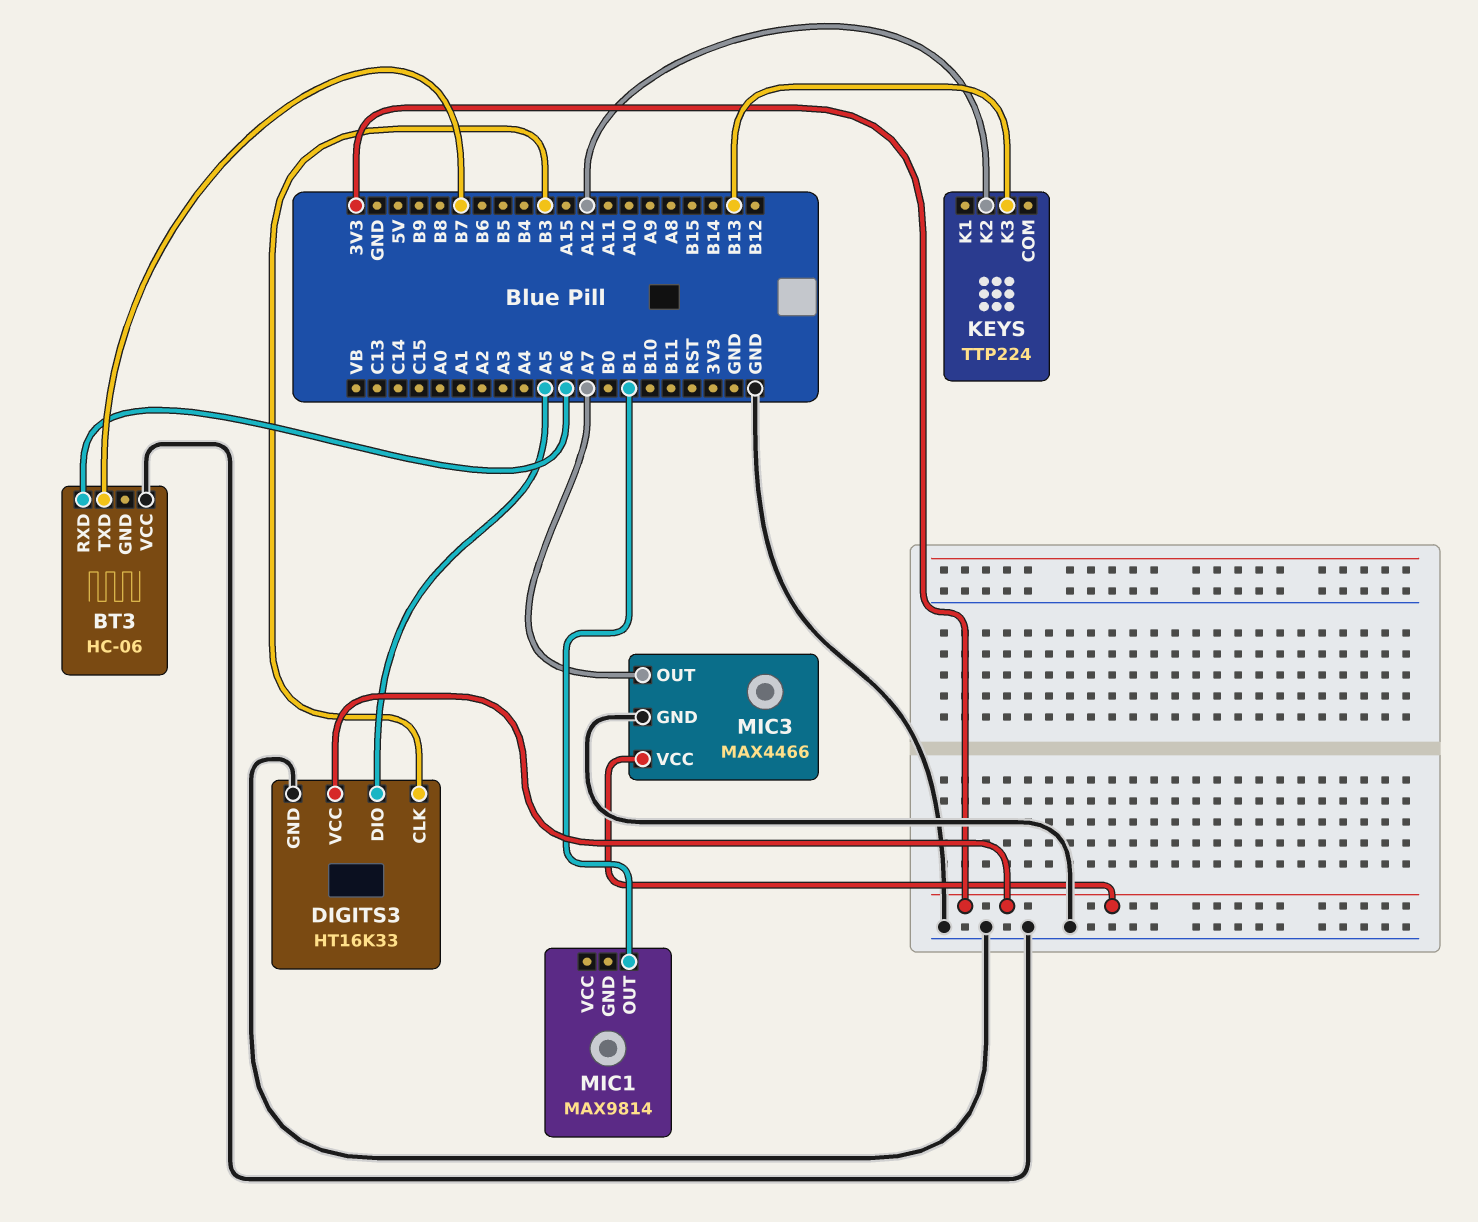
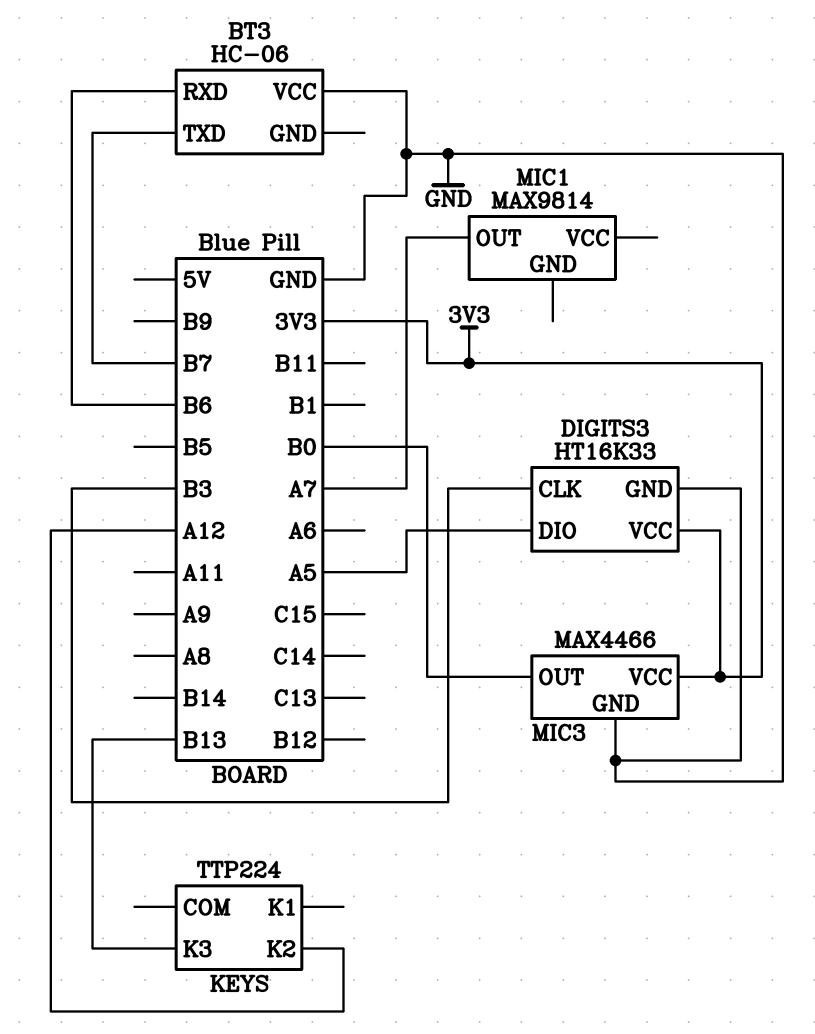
BT3 pin RXD: A6 -> B6
MIC1 pin OUT: B1 -> A7
MIC3 pin OUT: A7 -> B0

